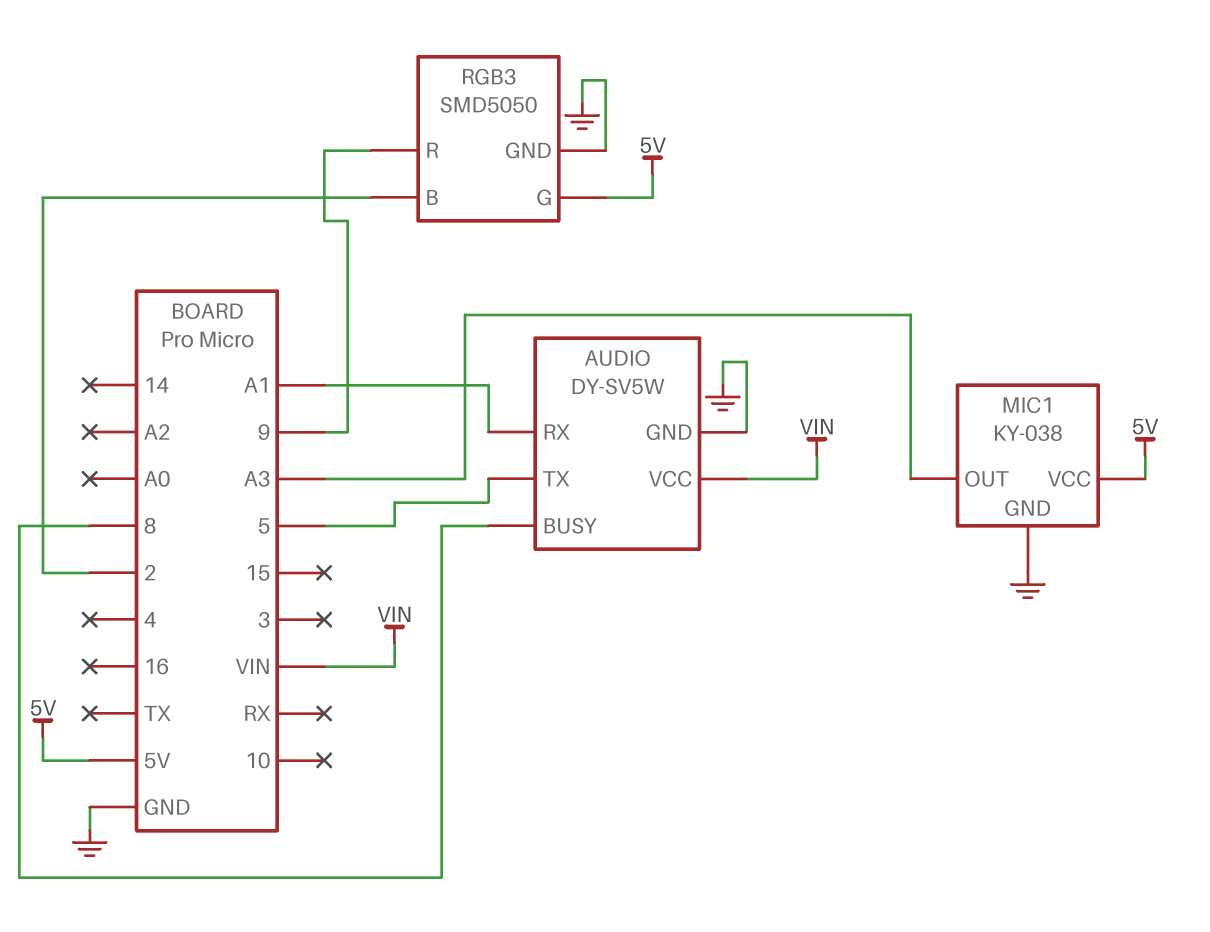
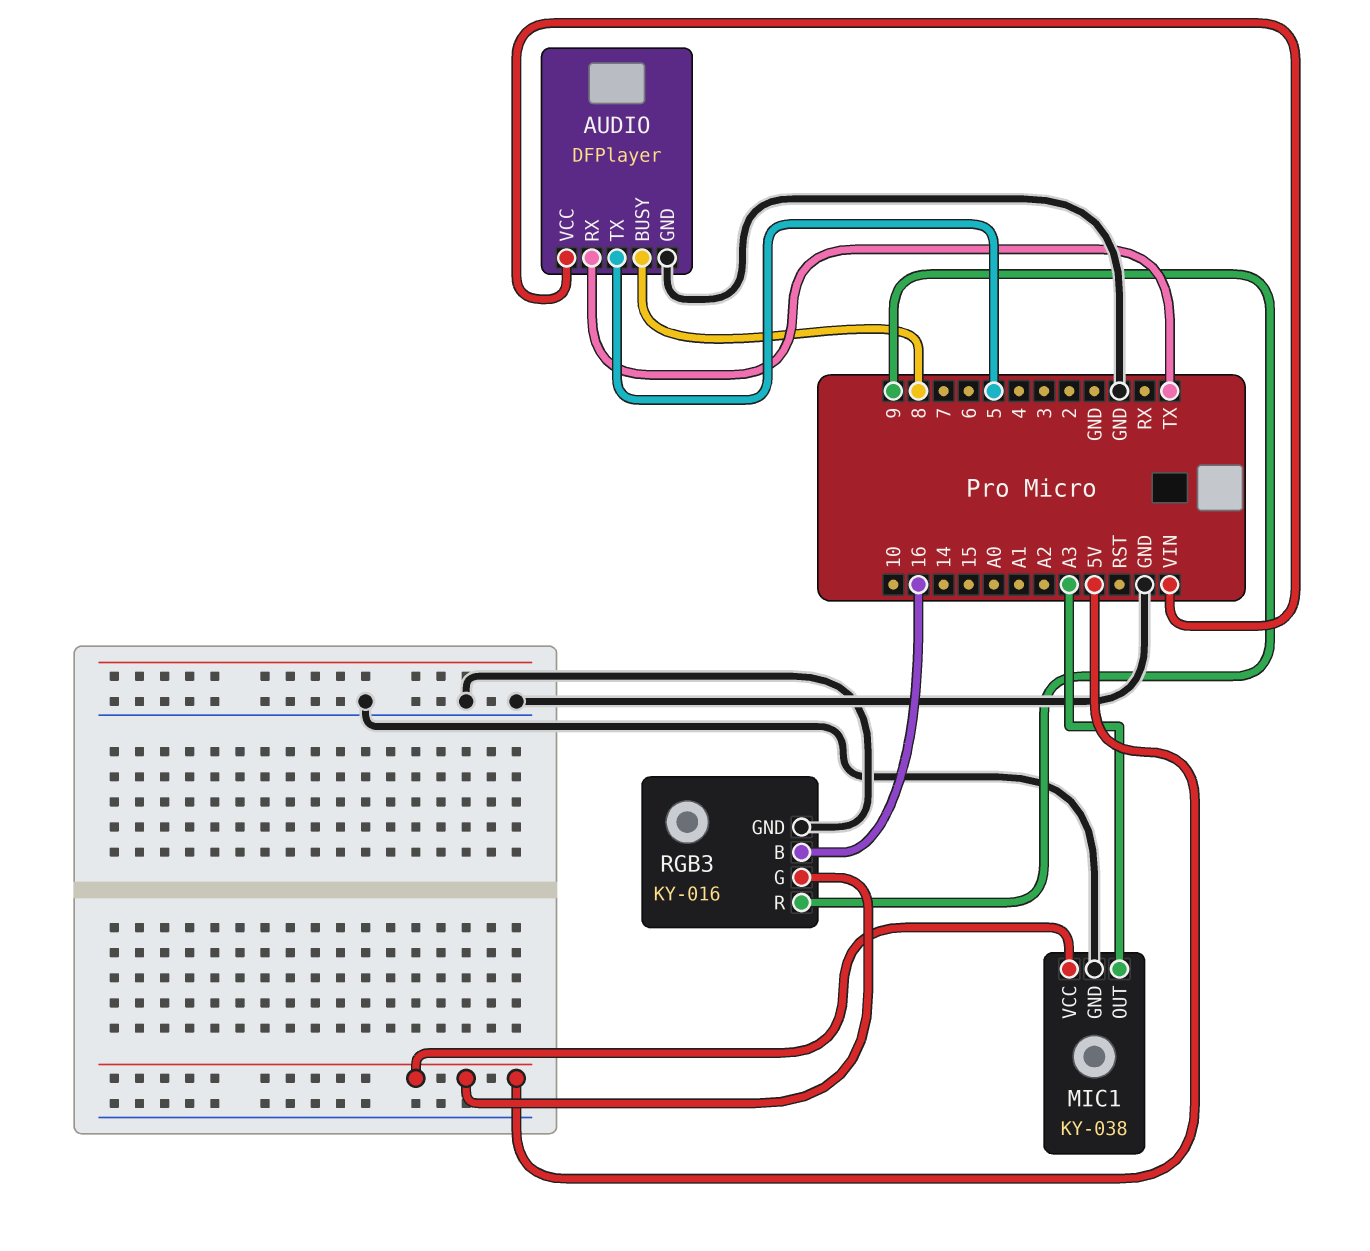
AUDIO: DY-SV5W -> DFPlayer
AUDIO pin RX: A1 -> TX
RGB3: SMD5050 -> KY-016
RGB3 pin B: 2 -> 16

